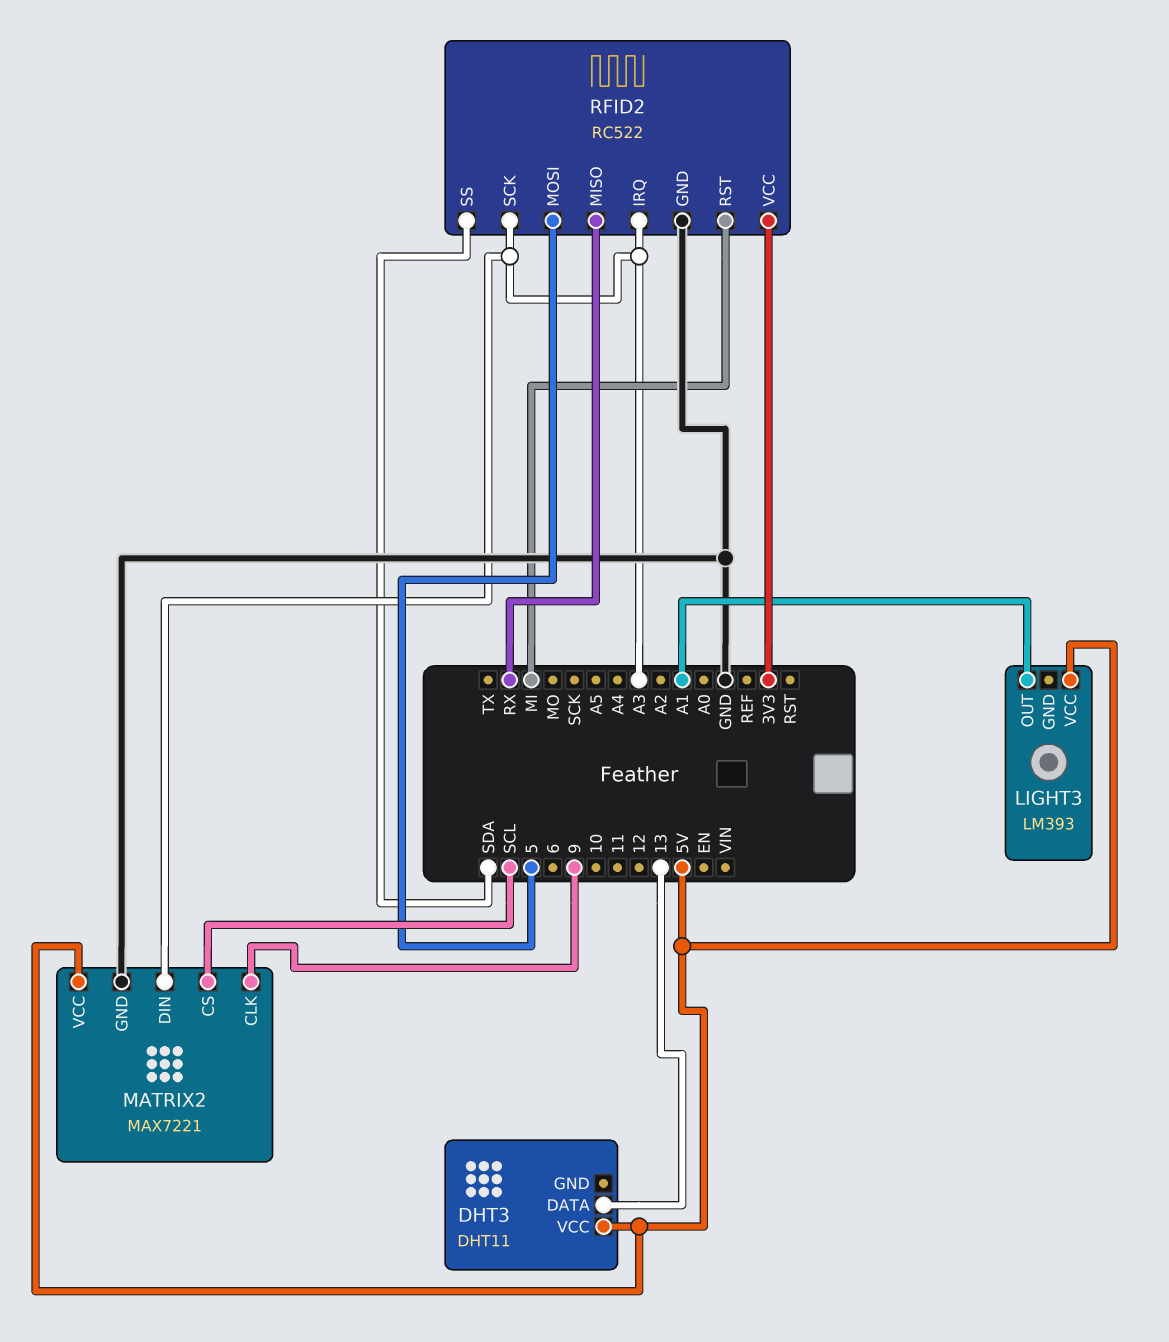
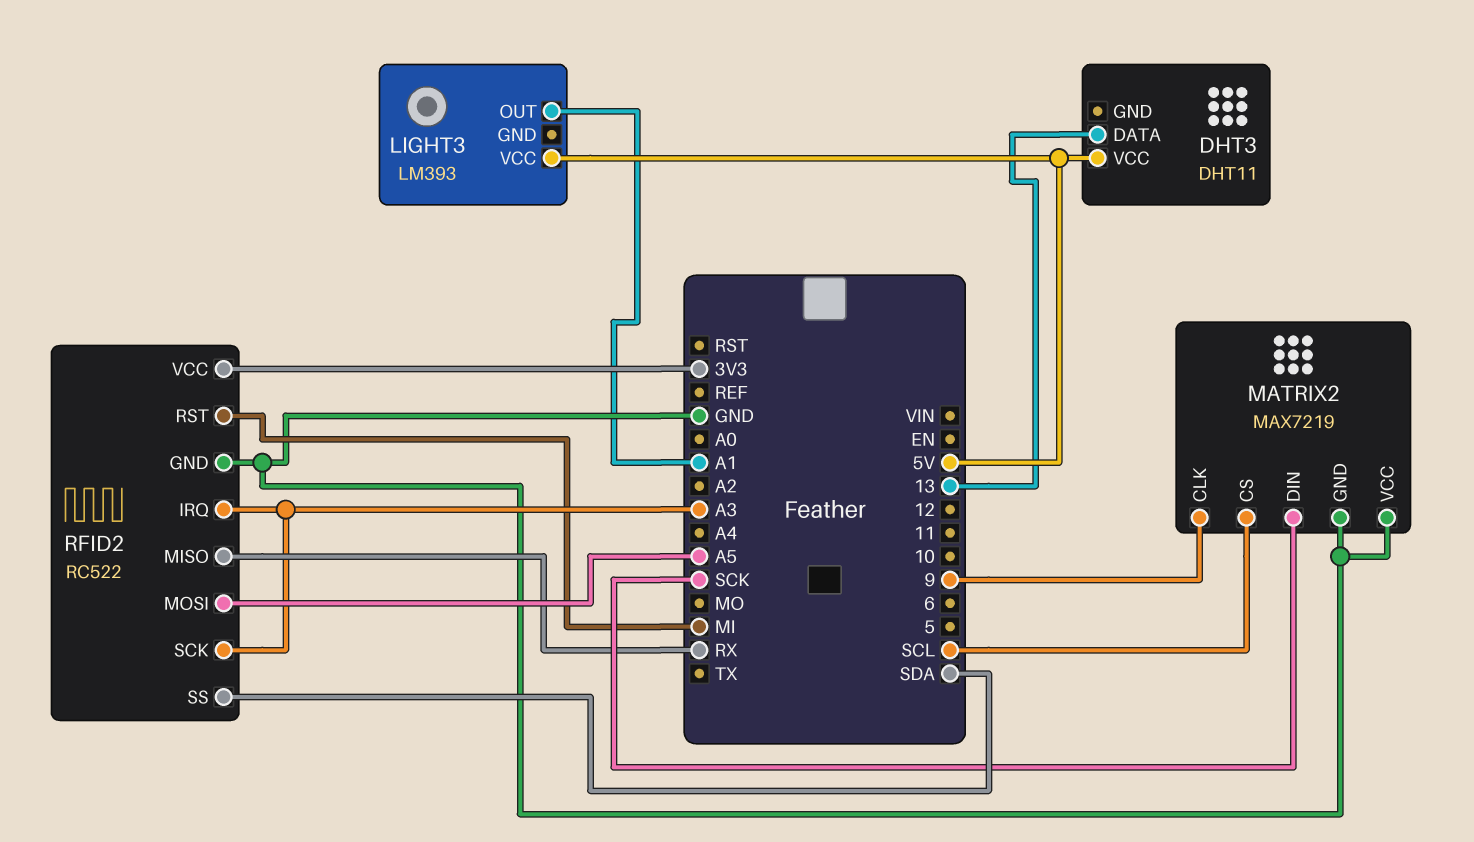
MATRIX2: MAX7221 -> MAX7219
MATRIX2 pin DIN: A3 -> SCK
MATRIX2 pin VCC: 5V -> GND
RFID2 pin MOSI: 5 -> A5

